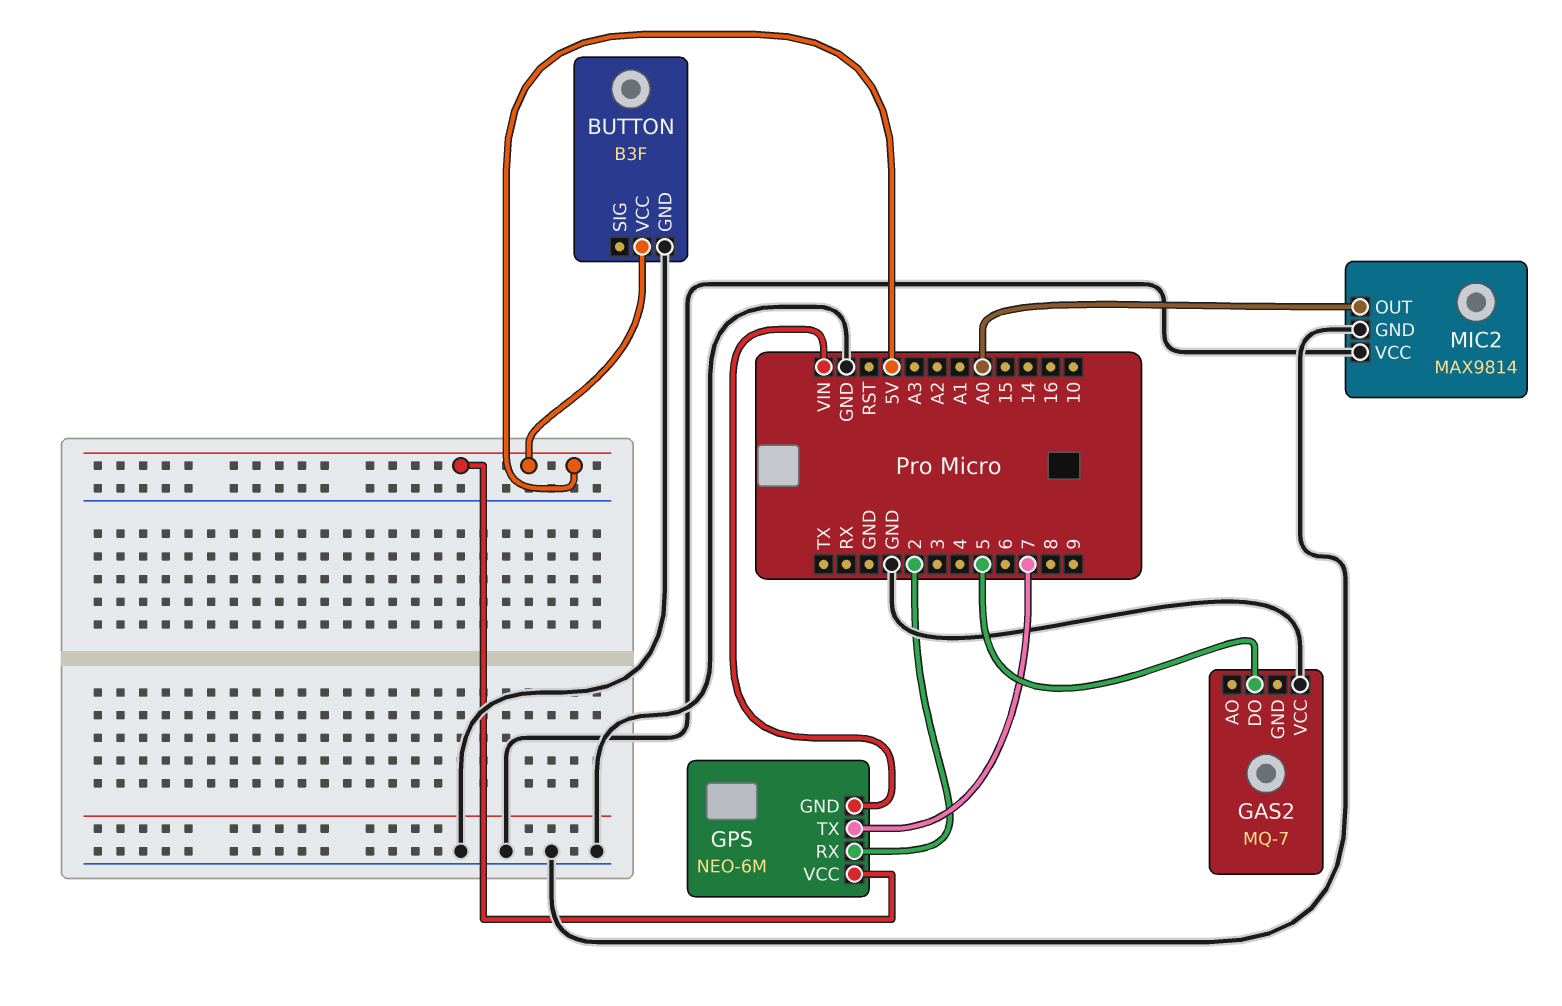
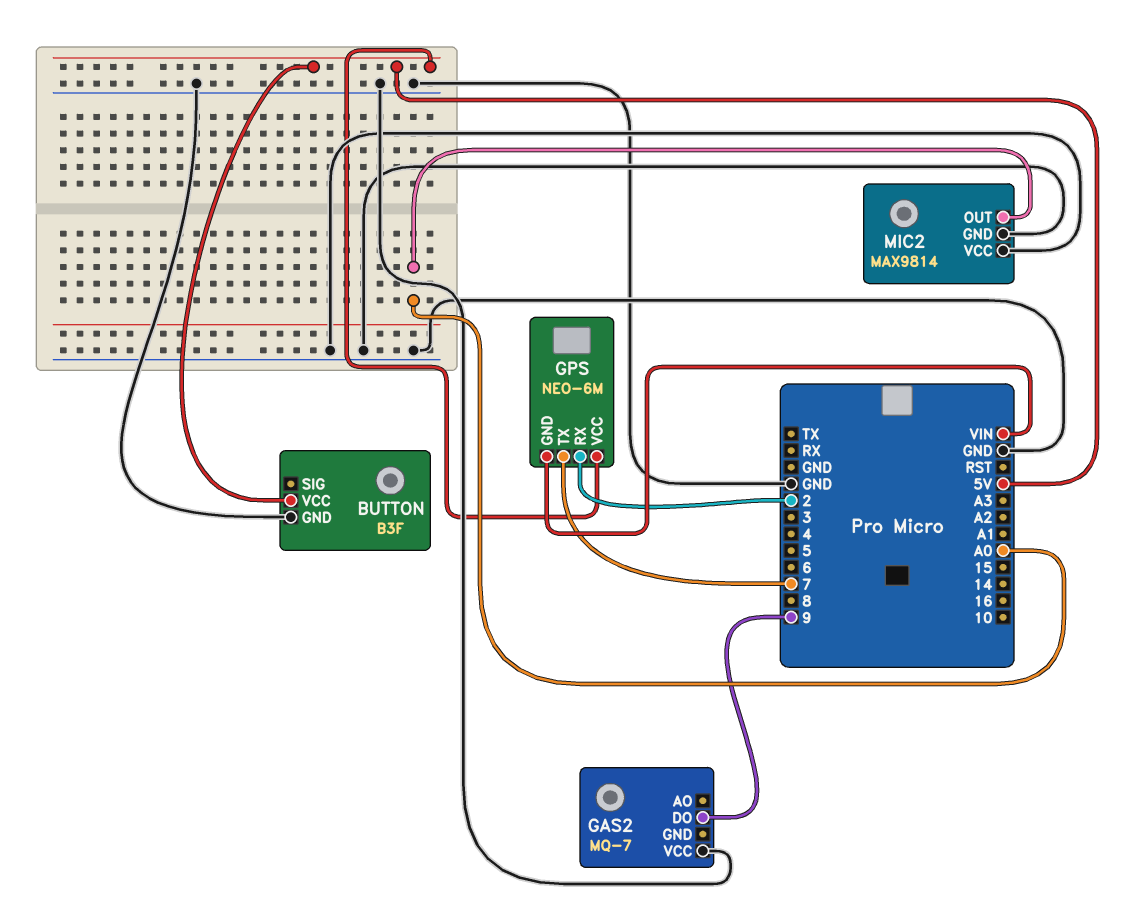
GAS2 pin DO: 5 -> 9

